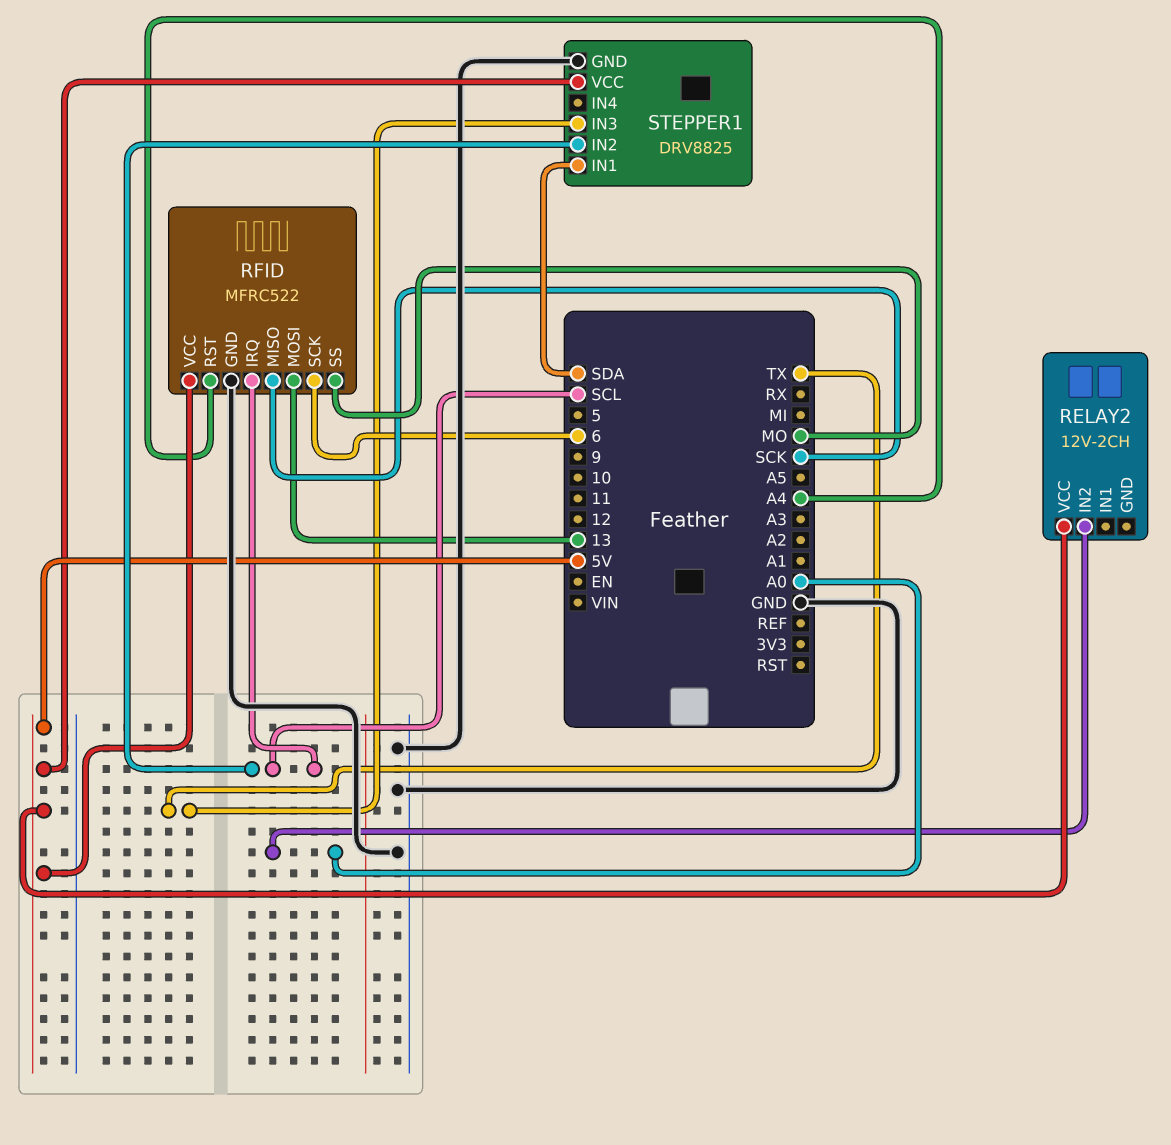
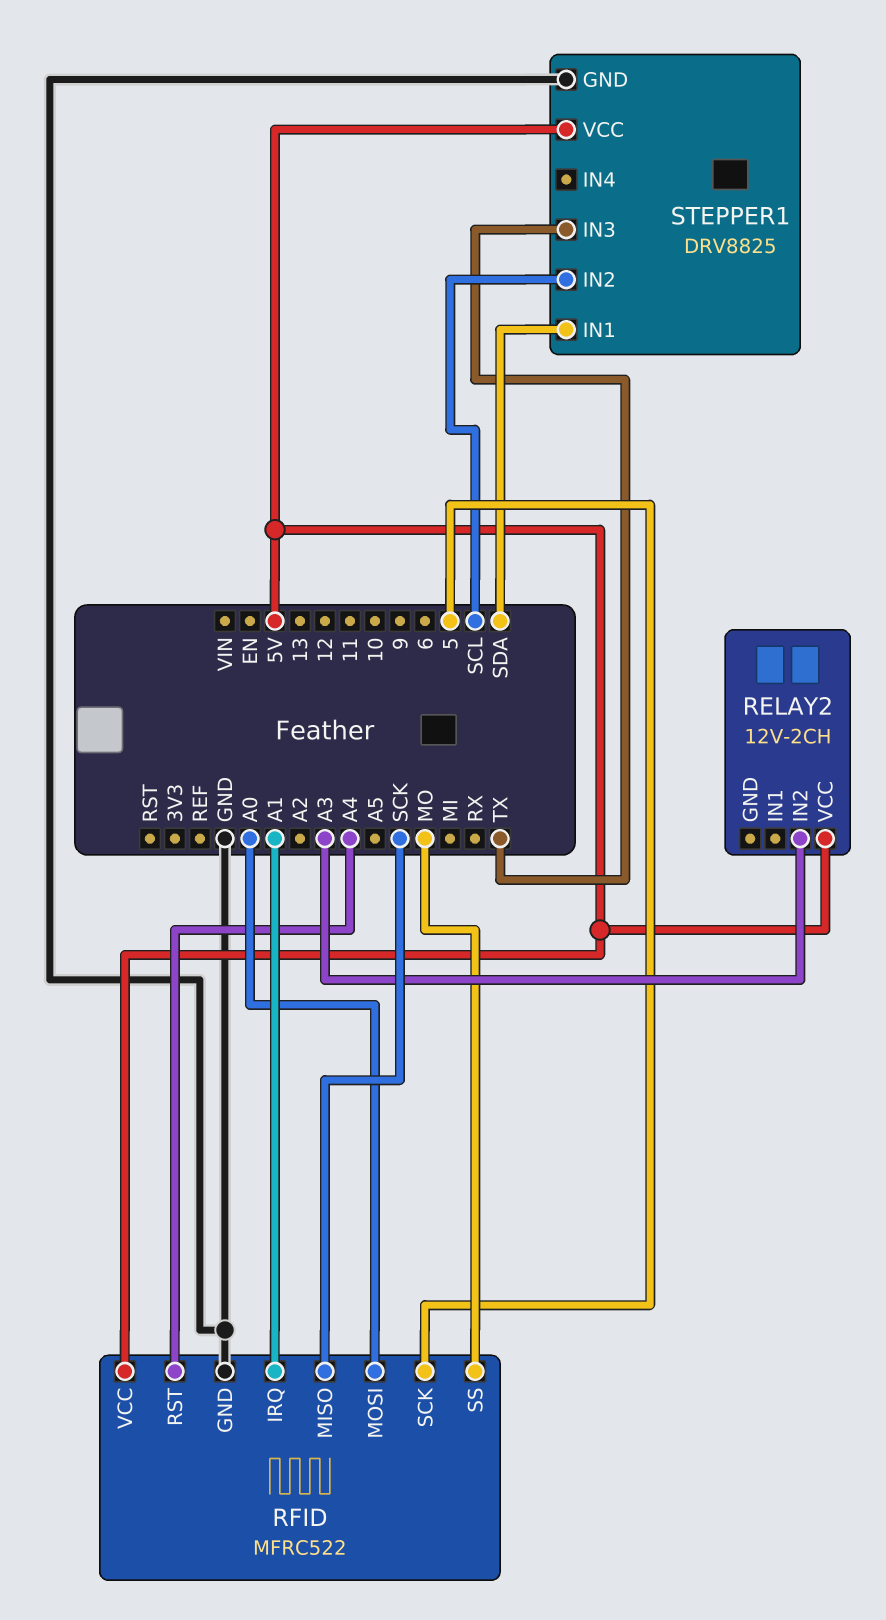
RELAY2 pin IN2: A0 -> A3
RFID pin IRQ: SCL -> A1
RFID pin MOSI: 13 -> A0
RFID pin SCK: 6 -> 5

